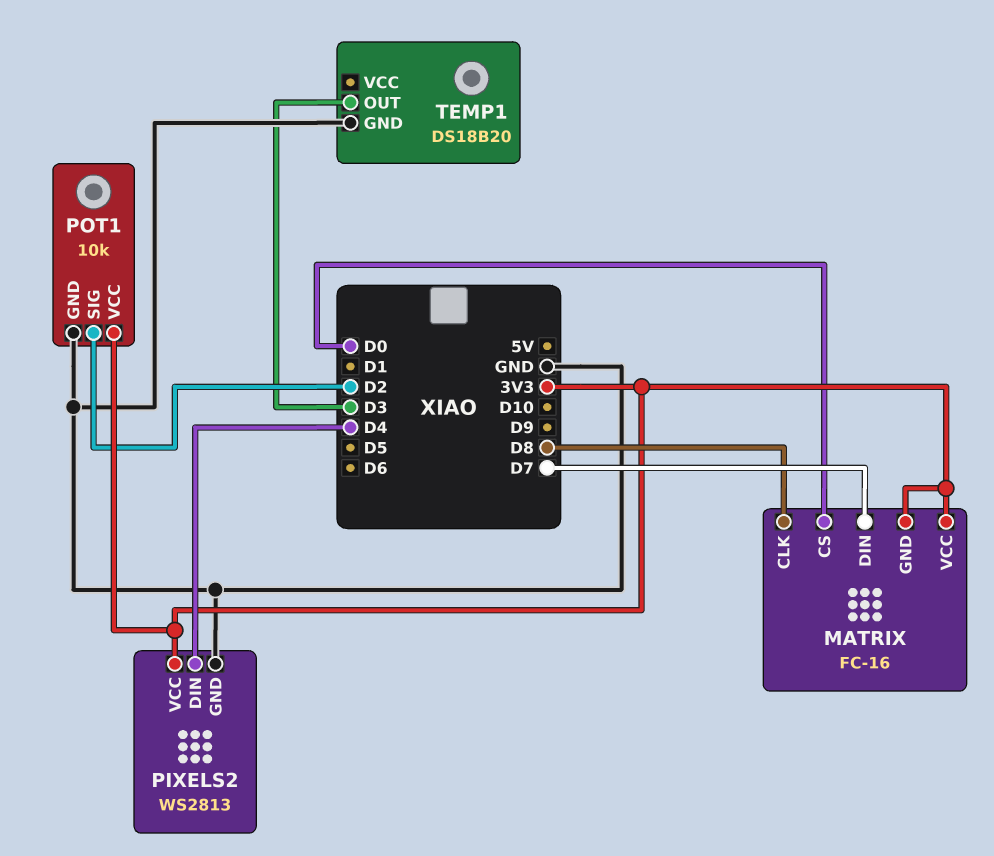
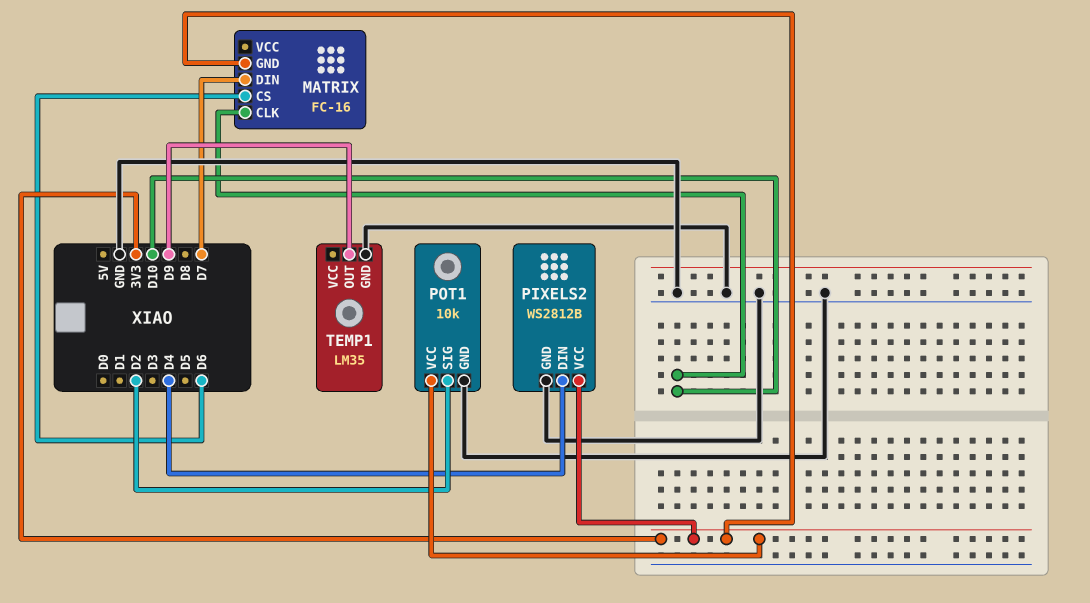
MATRIX pin CLK: D8 -> D10
MATRIX pin CS: D0 -> D6
MATRIX pin VCC: 3V3 -> none
PIXELS2: WS2813 -> WS2812B
TEMP1: DS18B20 -> LM35
TEMP1 pin OUT: D3 -> D9

